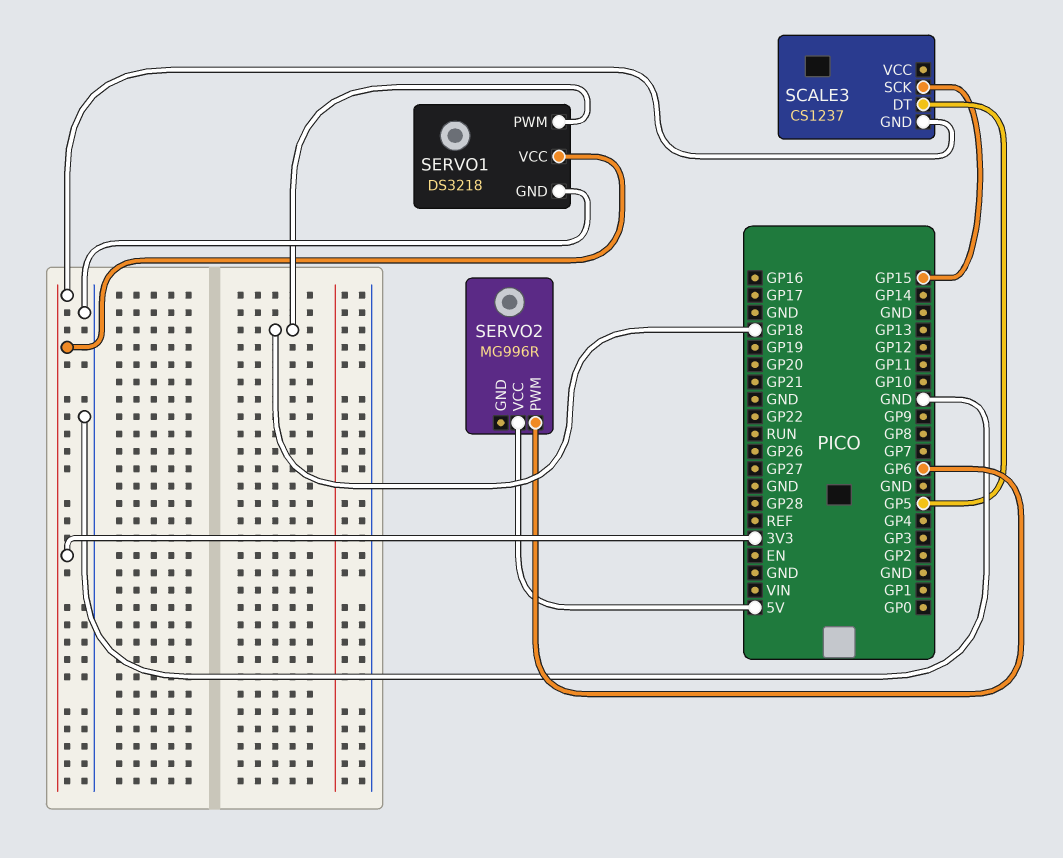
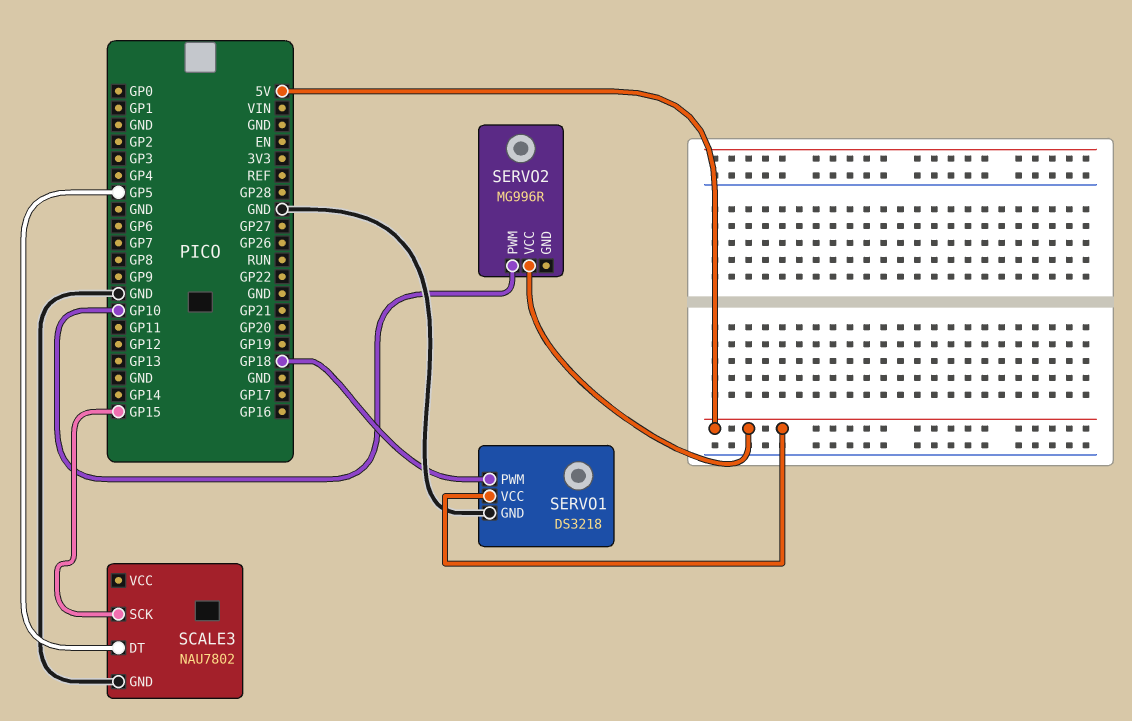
SCALE3: CS1237 -> NAU7802
SCALE3 pin GND: 3V3 -> GND
SERVO1 pin VCC: 3V3 -> 5V
SERVO2 pin PWM: GP6 -> GP10

